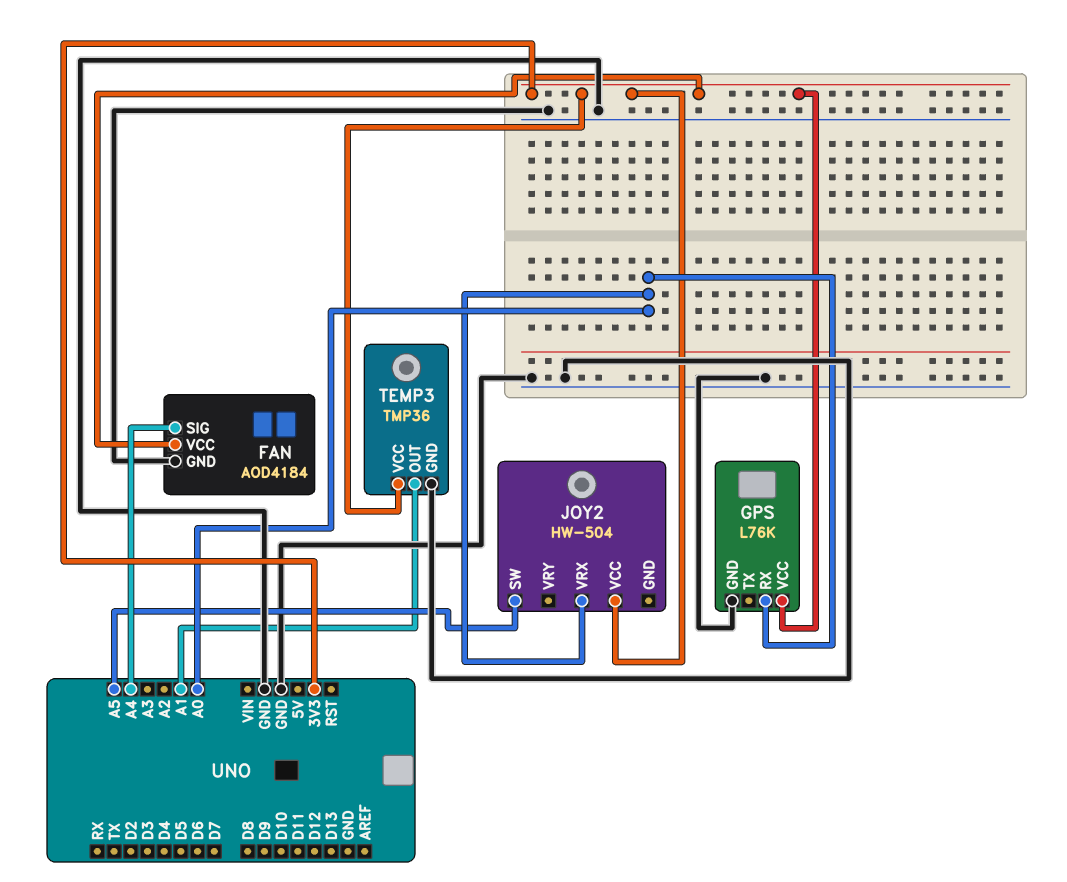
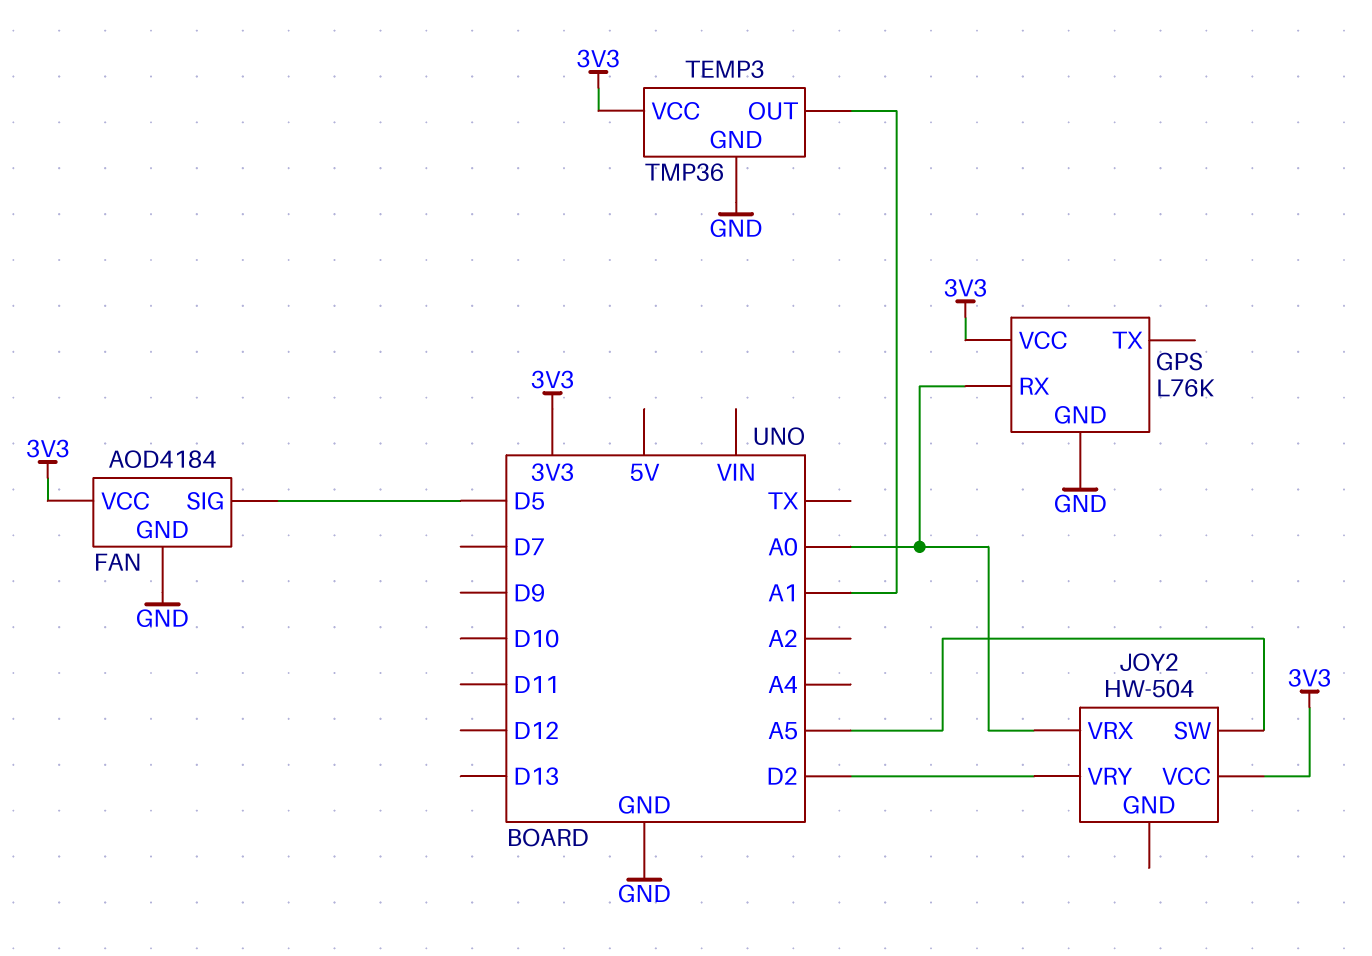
FAN pin SIG: A4 -> D5
JOY2 pin VRY: none -> D2

